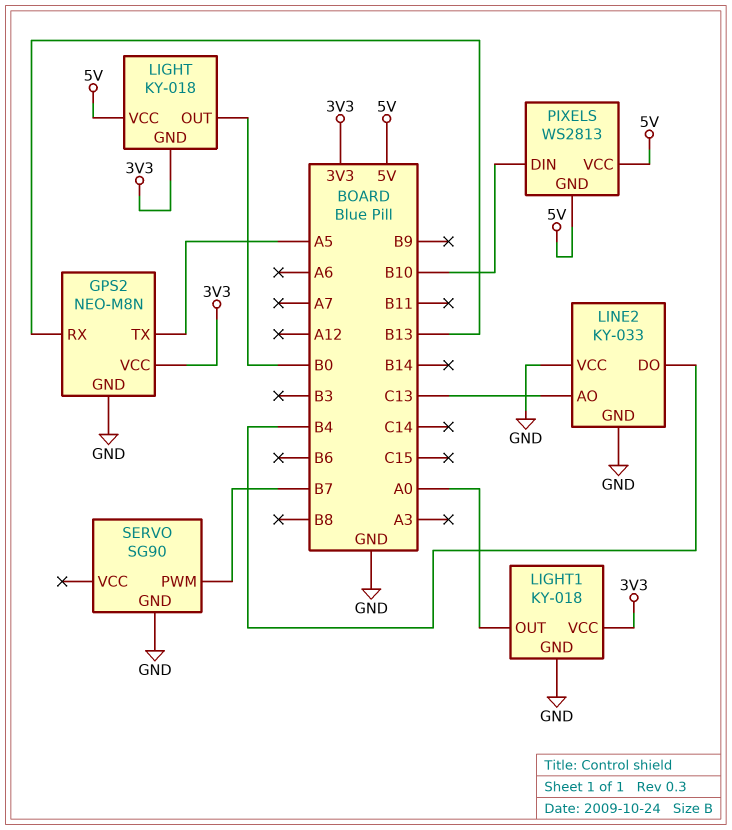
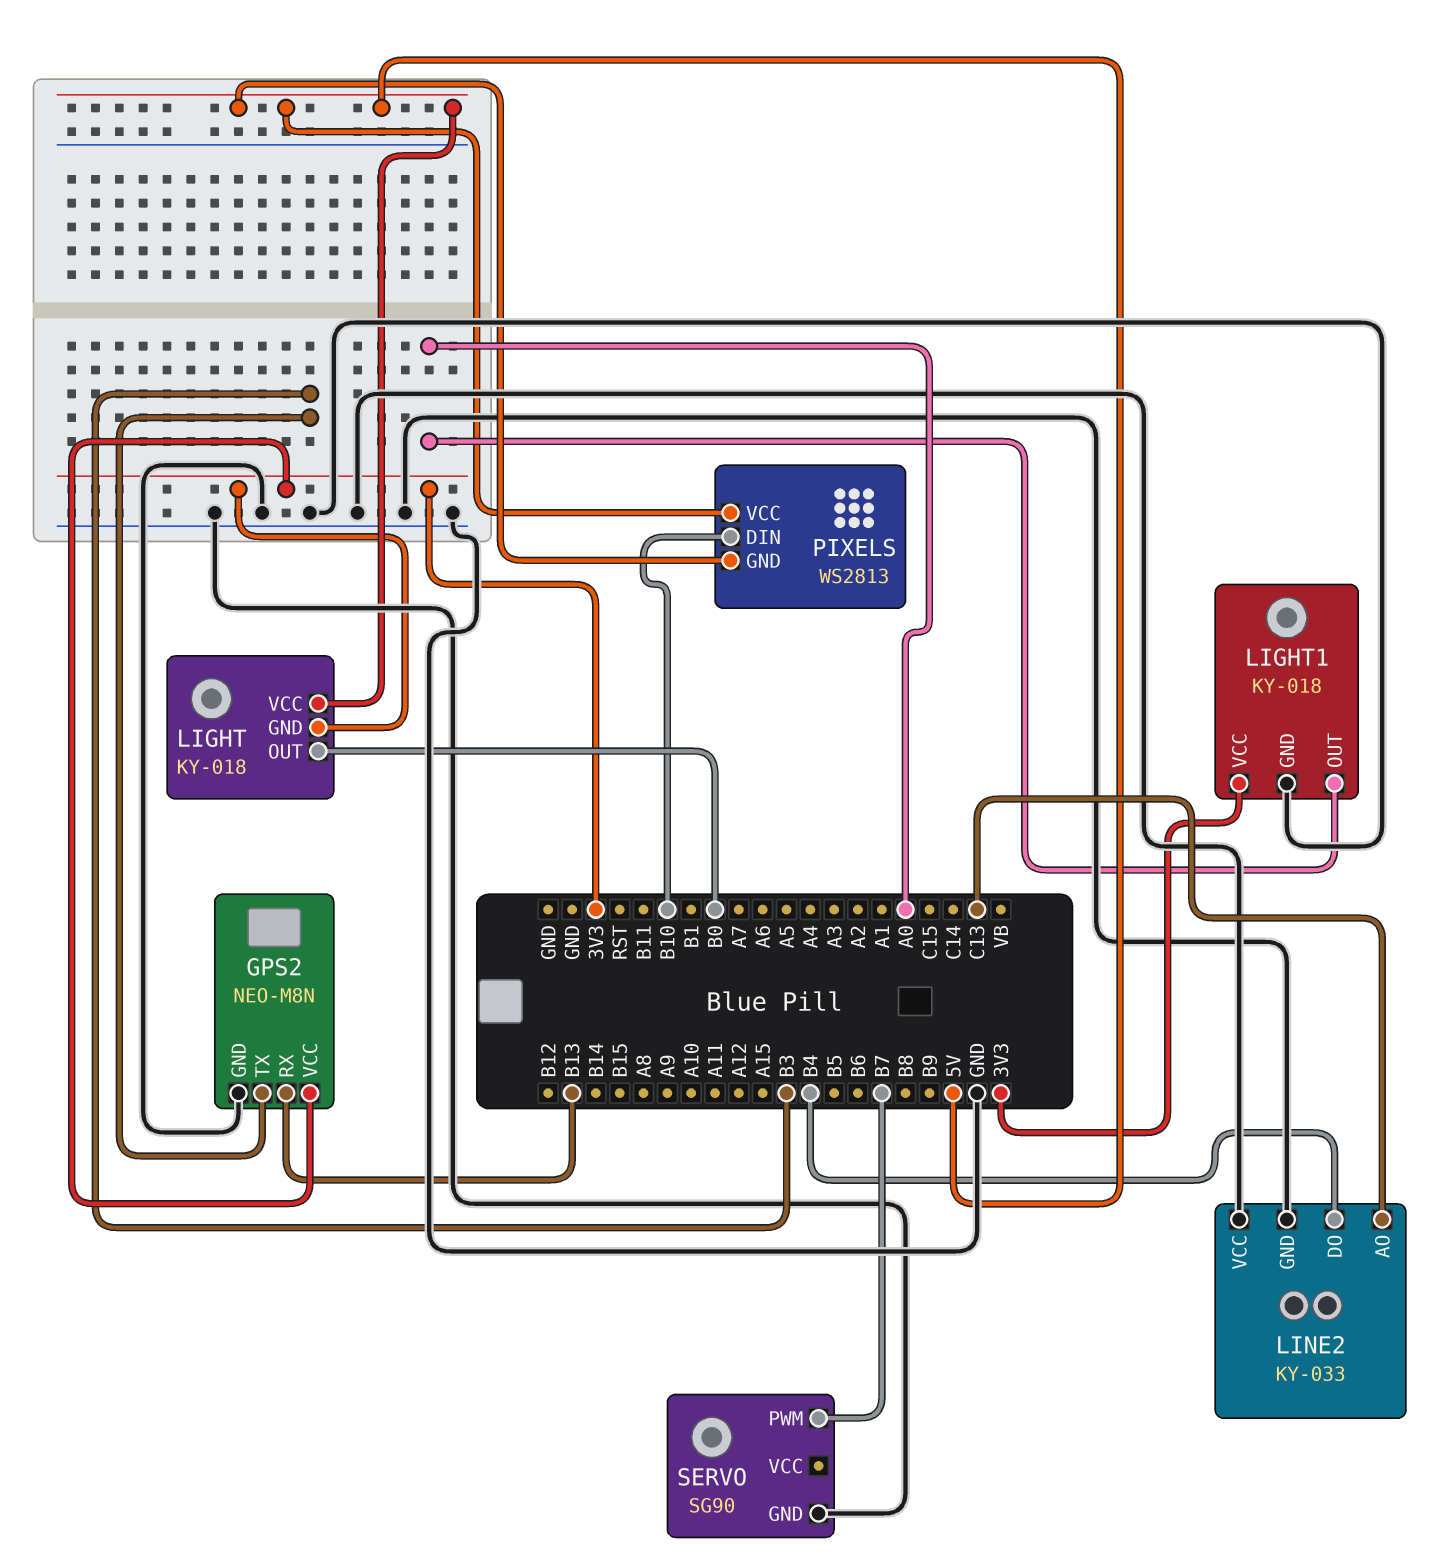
GPS2 pin TX: A5 -> B3

